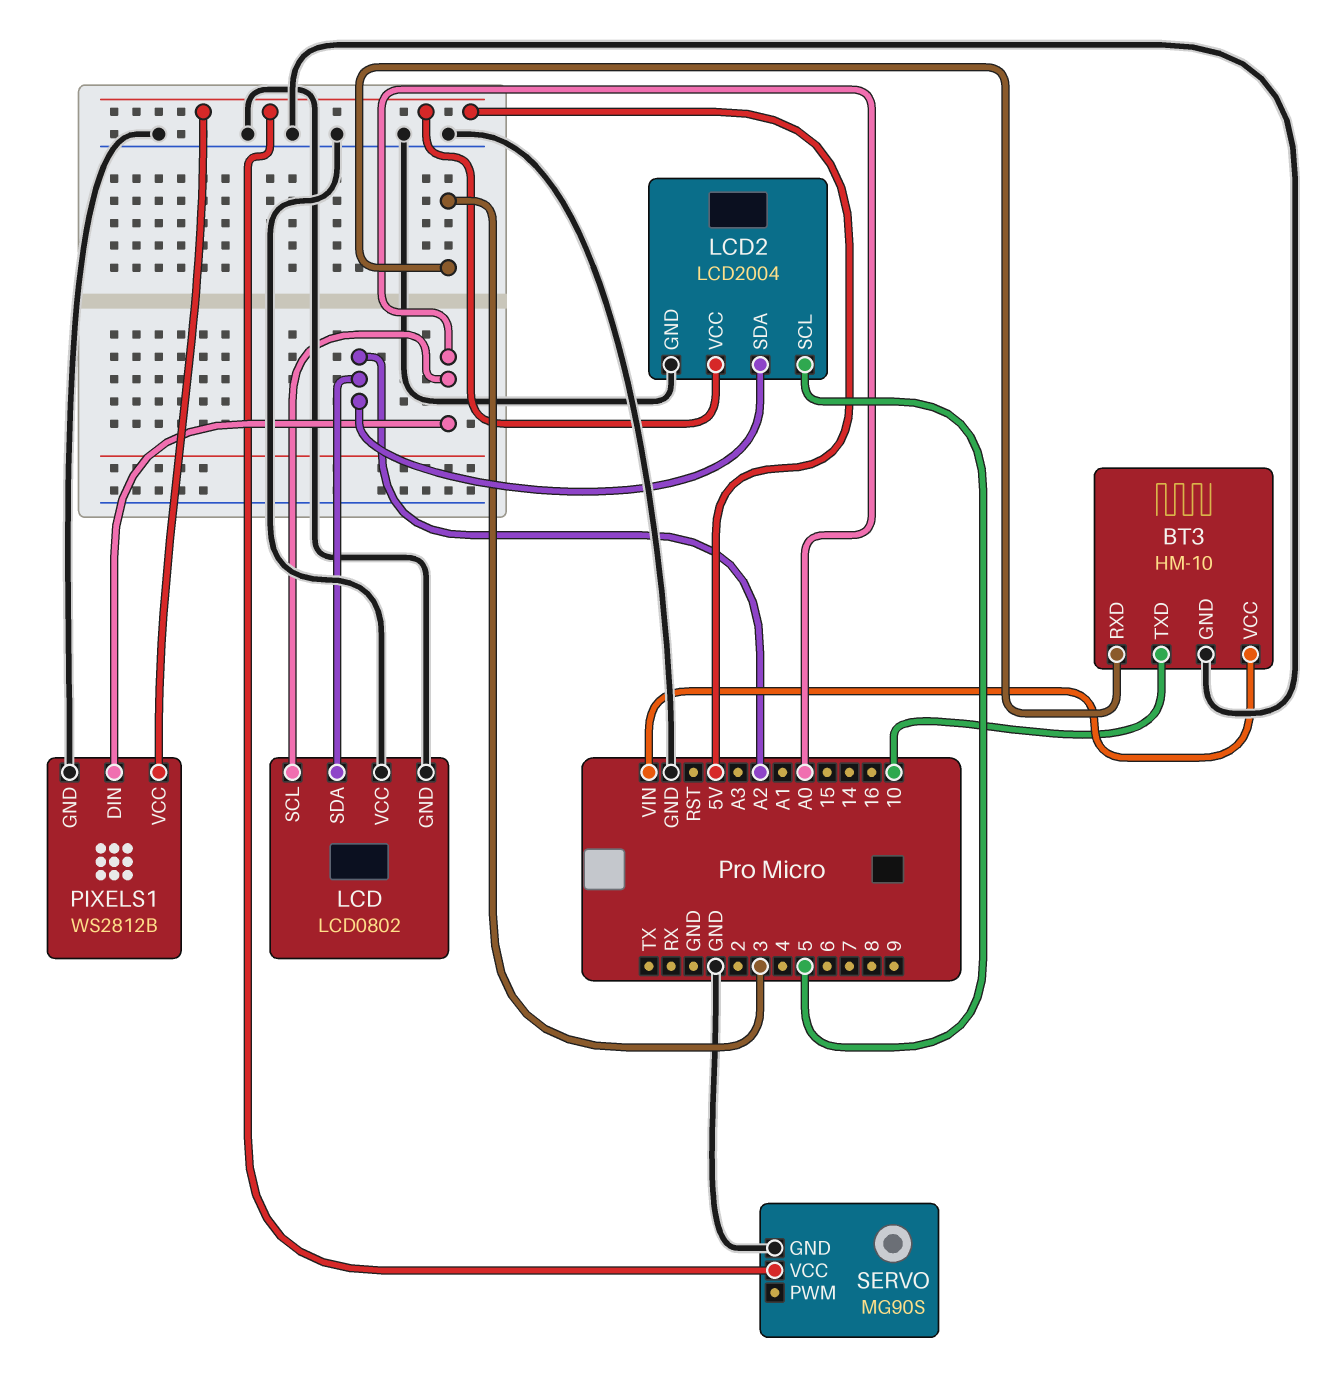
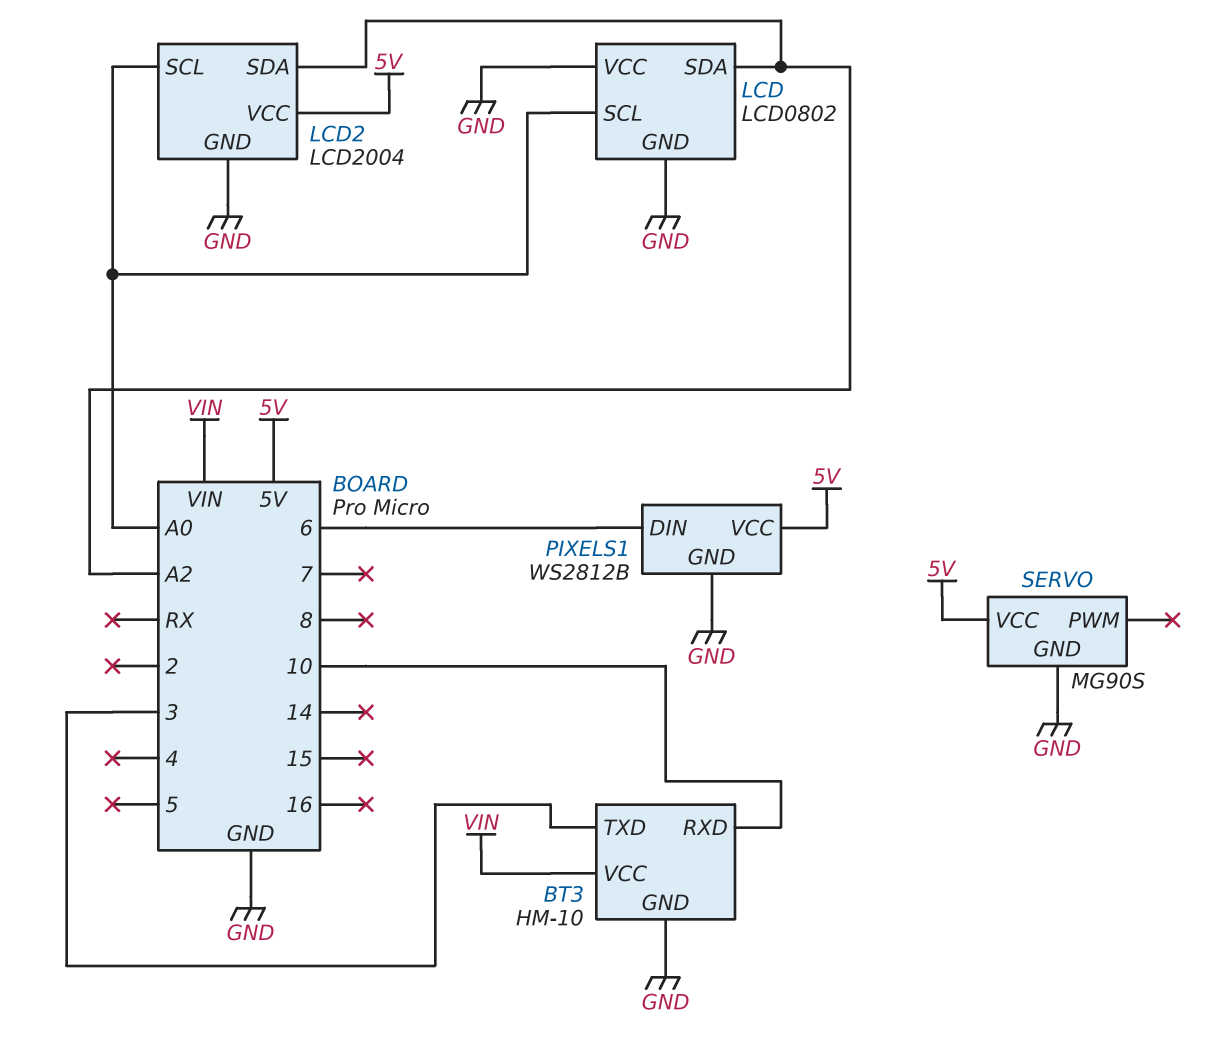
BT3 pin RXD: 3 -> 10
BT3 pin TXD: 10 -> 3
LCD2 pin SCL: 5 -> A0
PIXELS1 pin DIN: A0 -> 6

